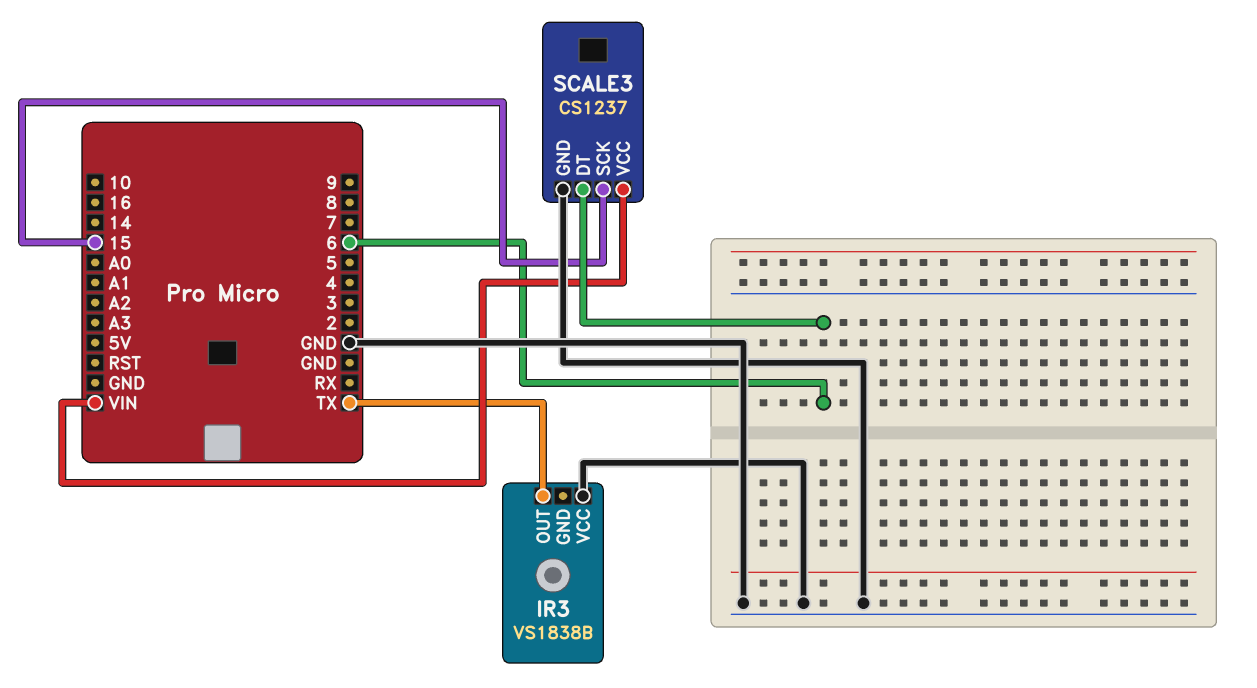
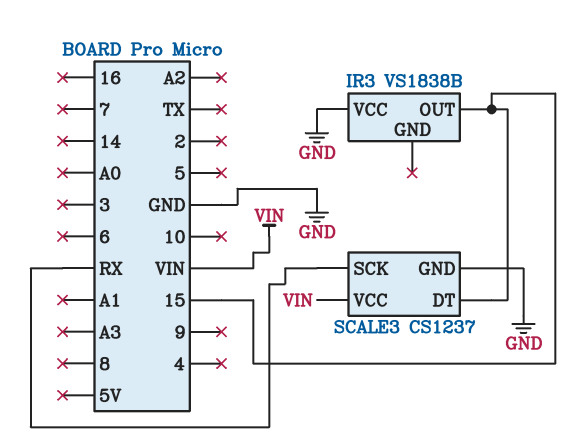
IR3 pin OUT: TX -> 15
SCALE3 pin DT: 6 -> 15
SCALE3 pin SCK: 15 -> RX

